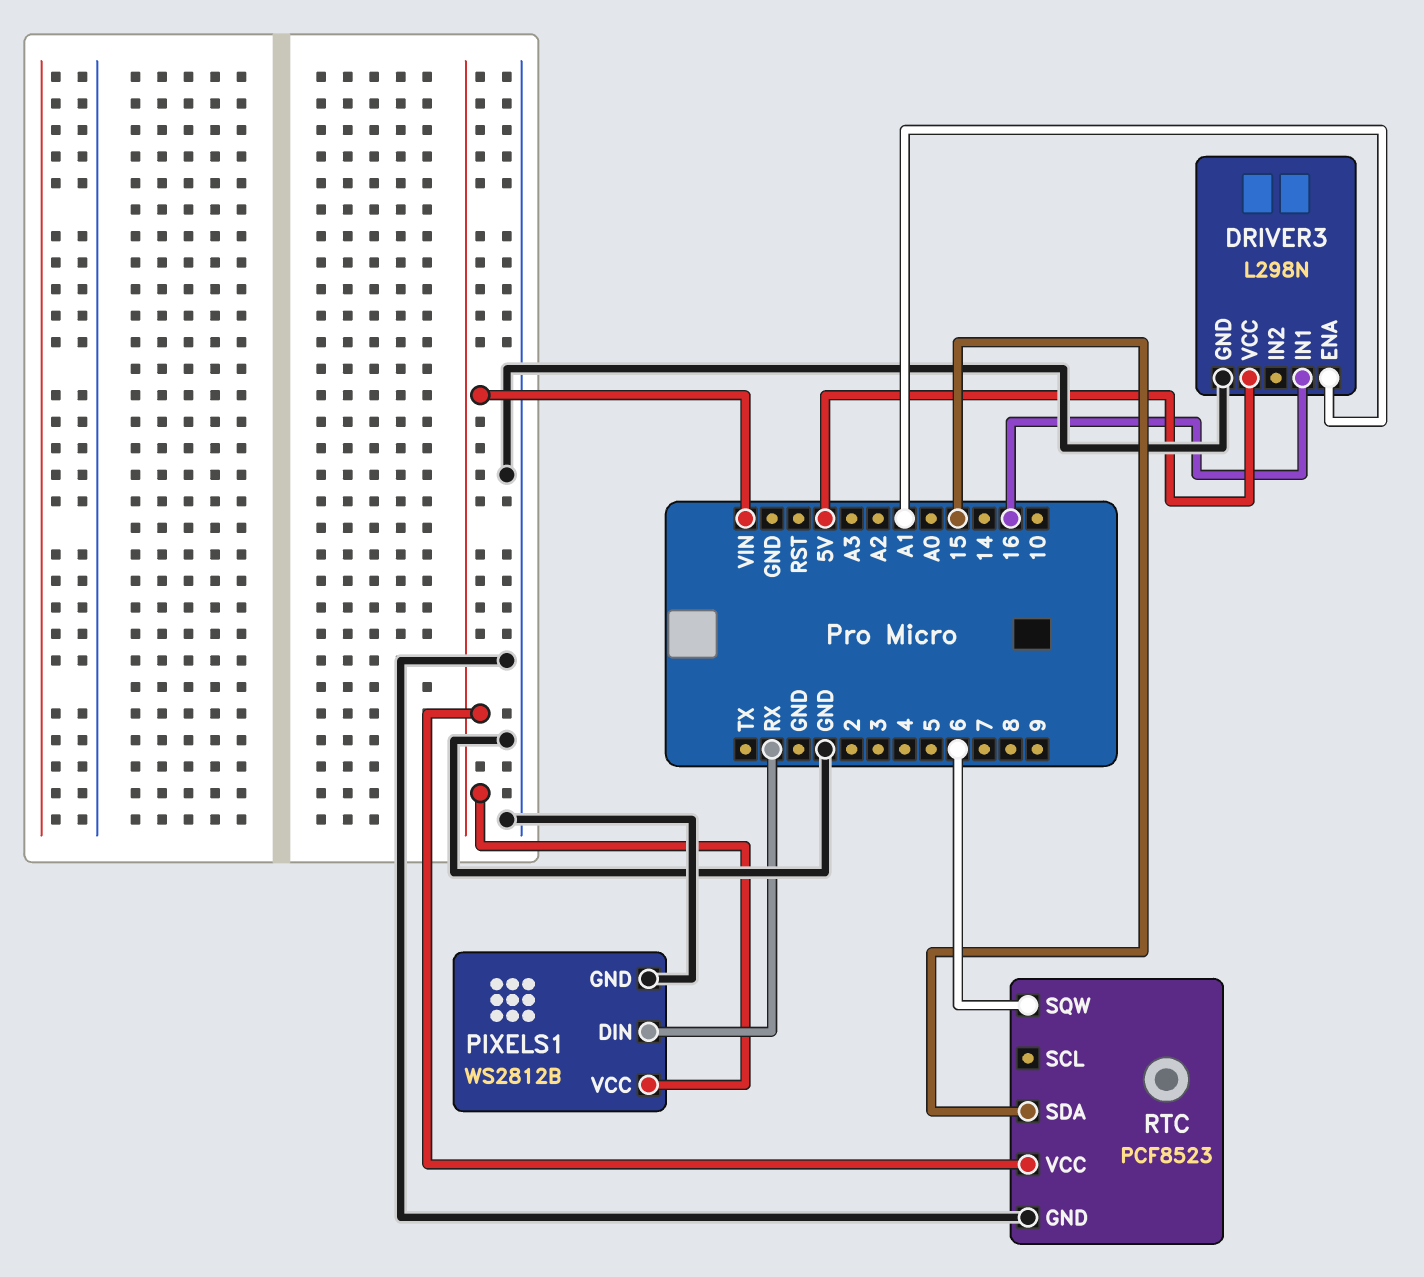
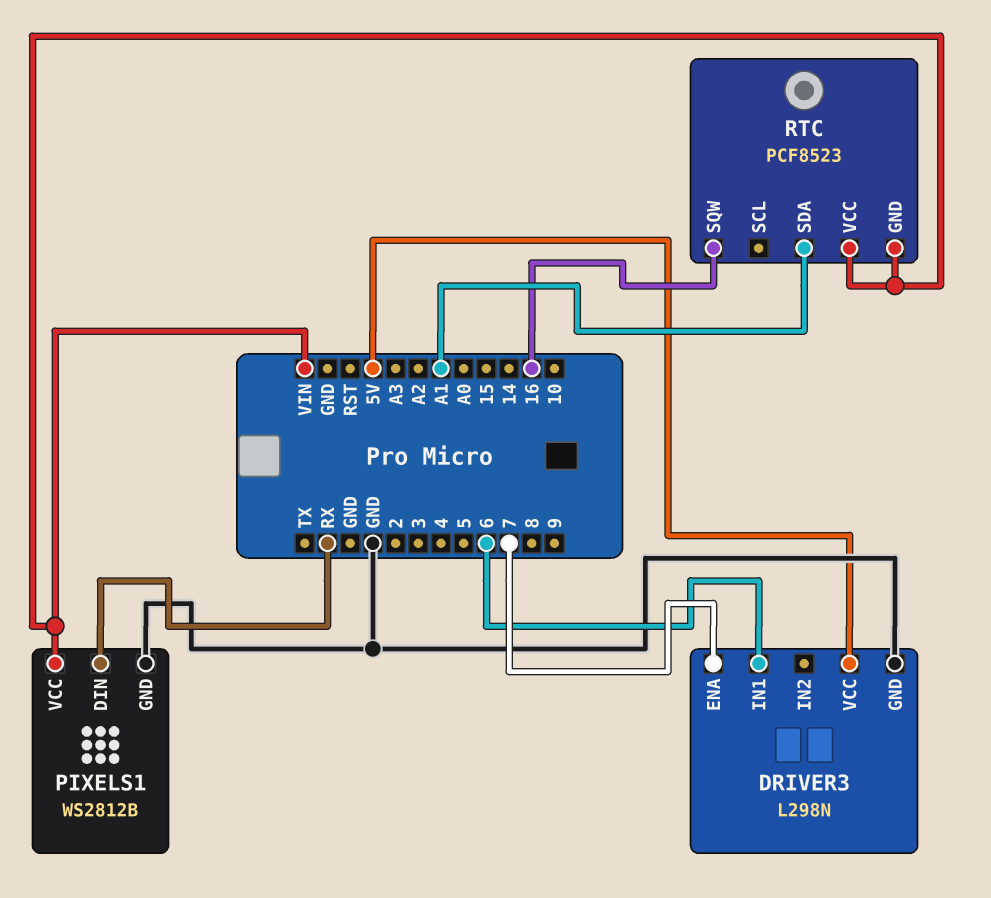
DRIVER3 pin ENA: A1 -> 7
DRIVER3 pin IN1: 16 -> 6
RTC pin GND: GND -> VIN
RTC pin SDA: 15 -> A1
RTC pin SQW: 6 -> 16

